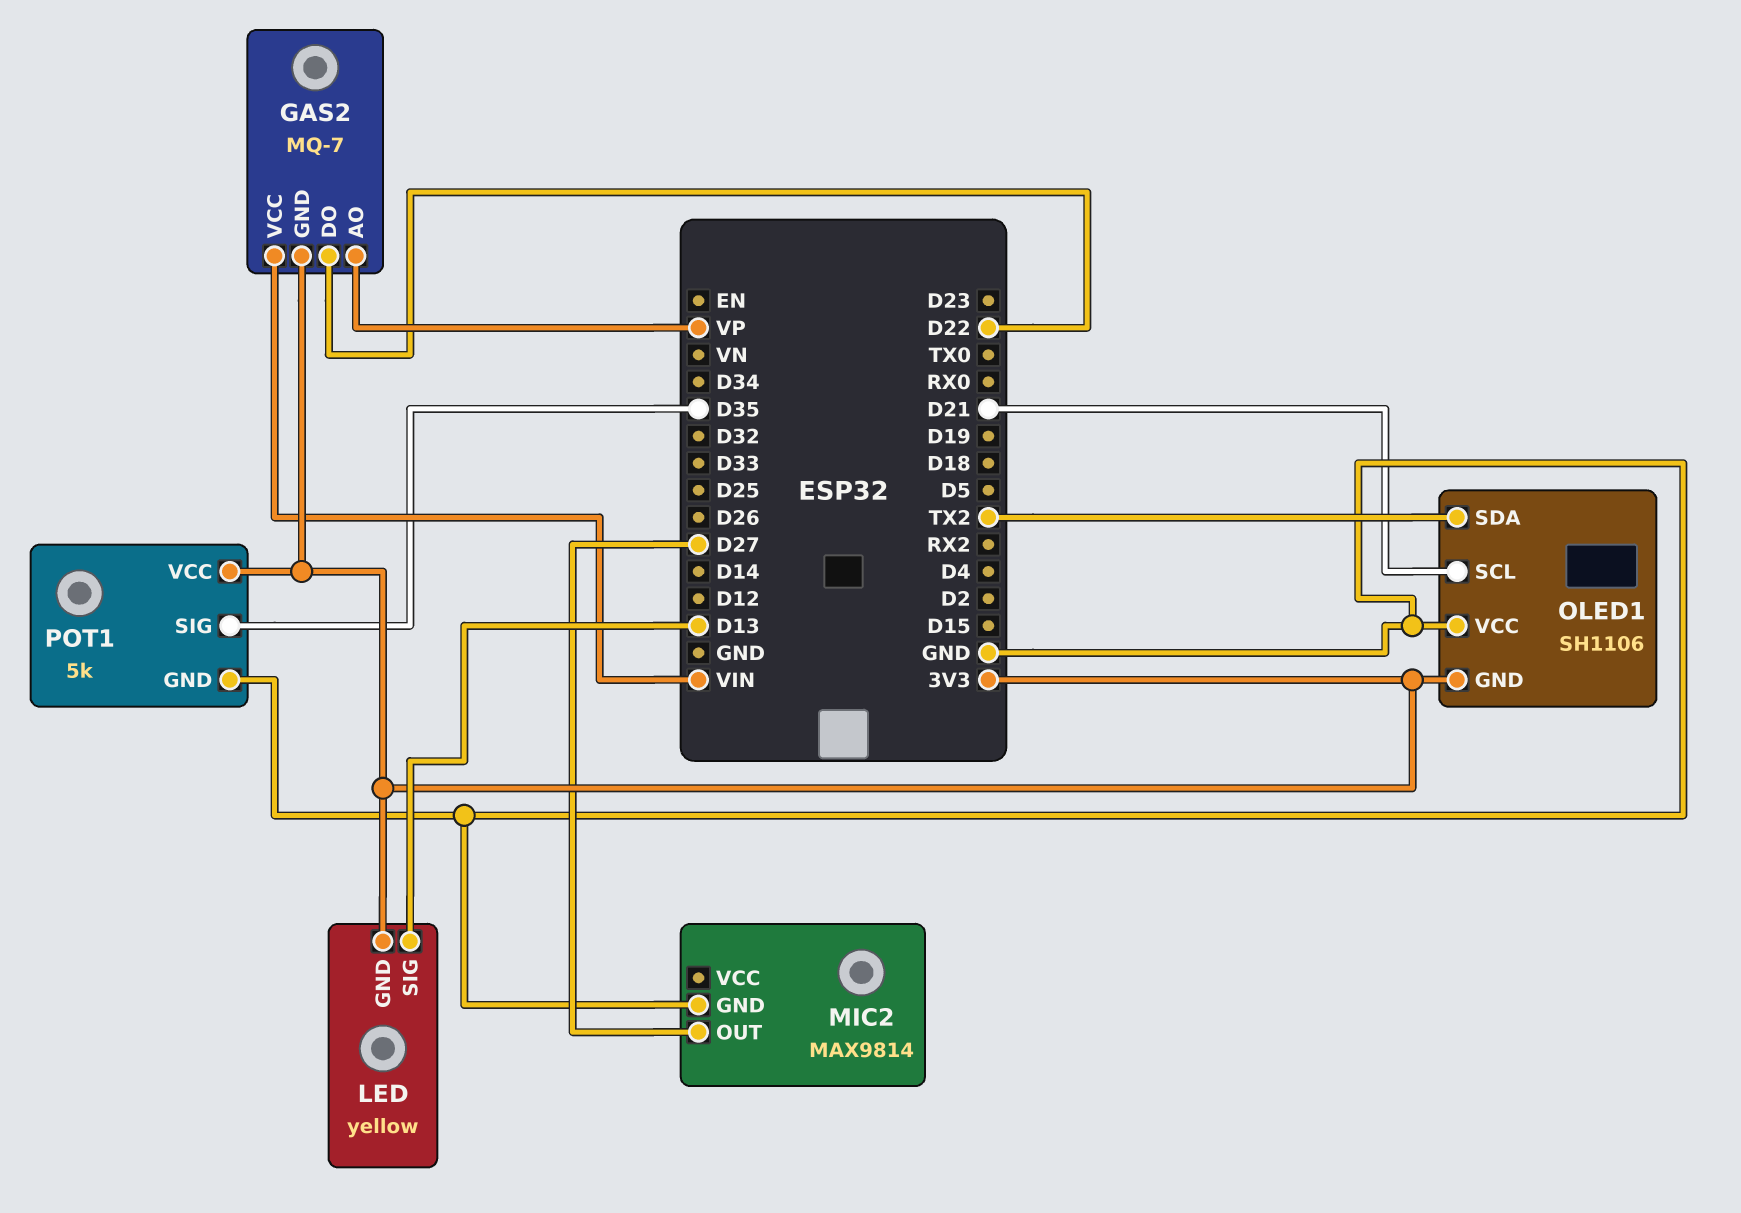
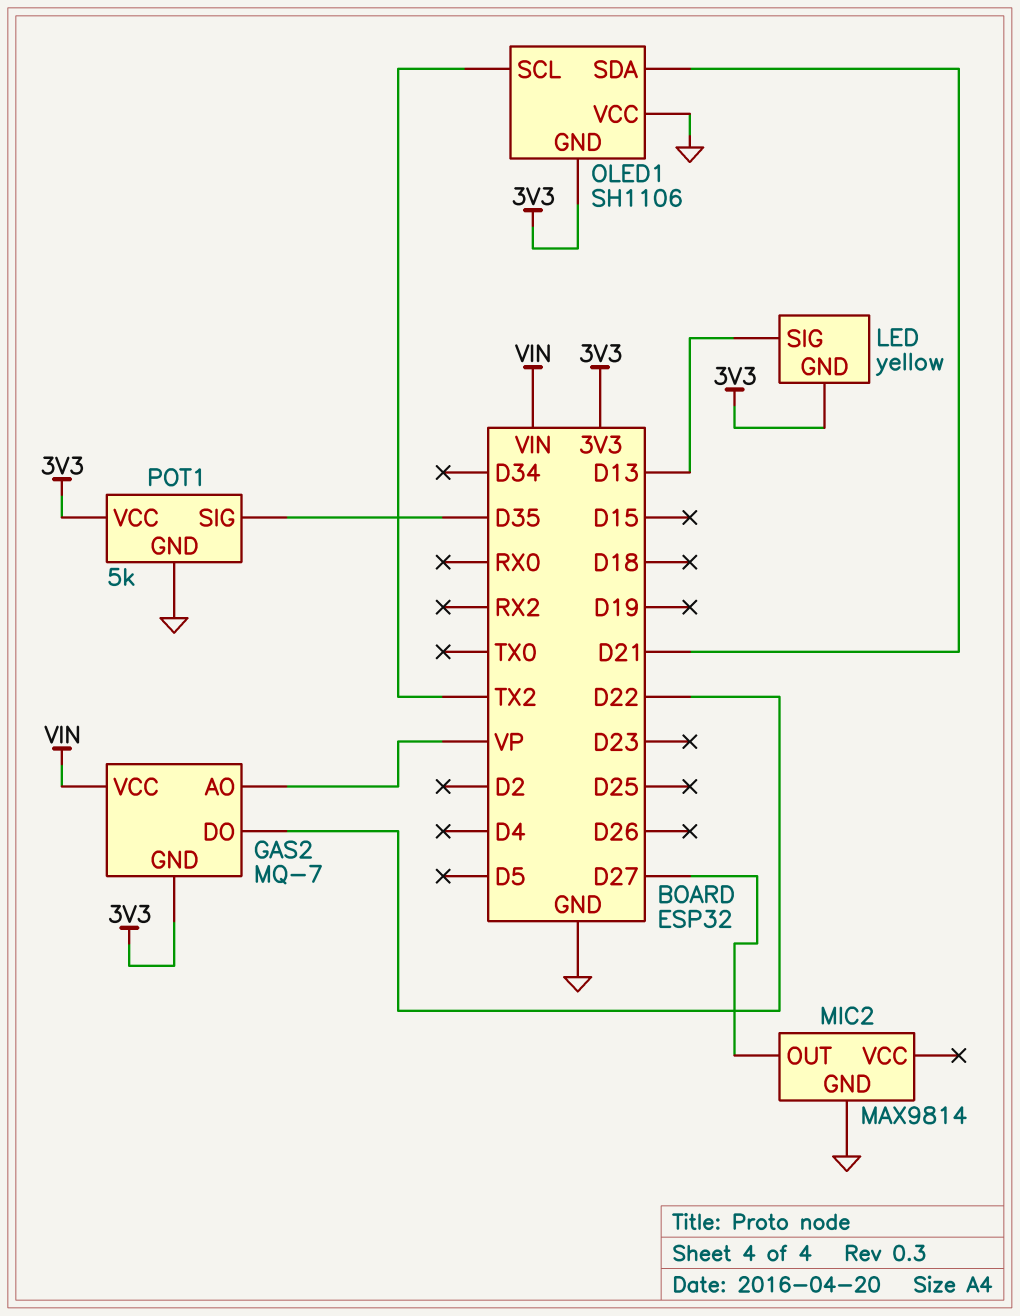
OLED1 pin SCL: D21 -> TX2
OLED1 pin SDA: TX2 -> D21

